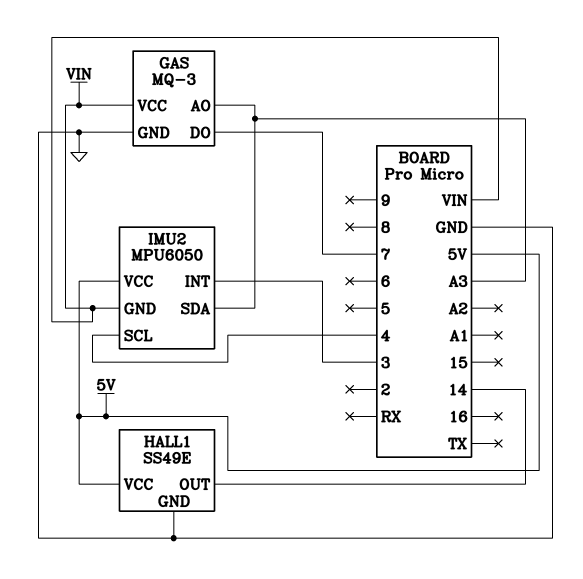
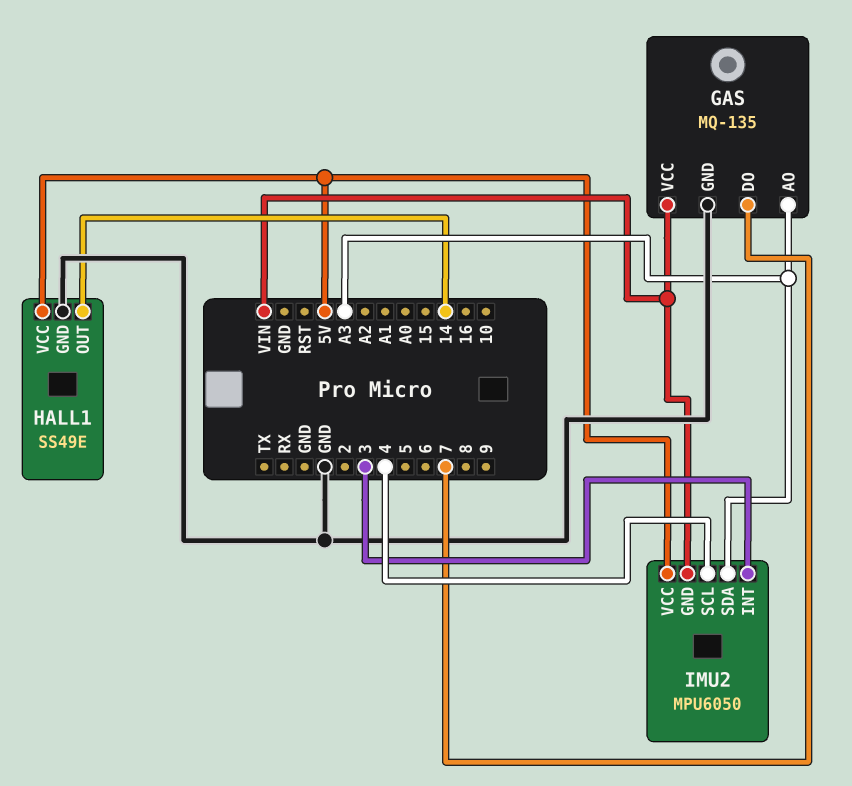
GAS: MQ-3 -> MQ-135

